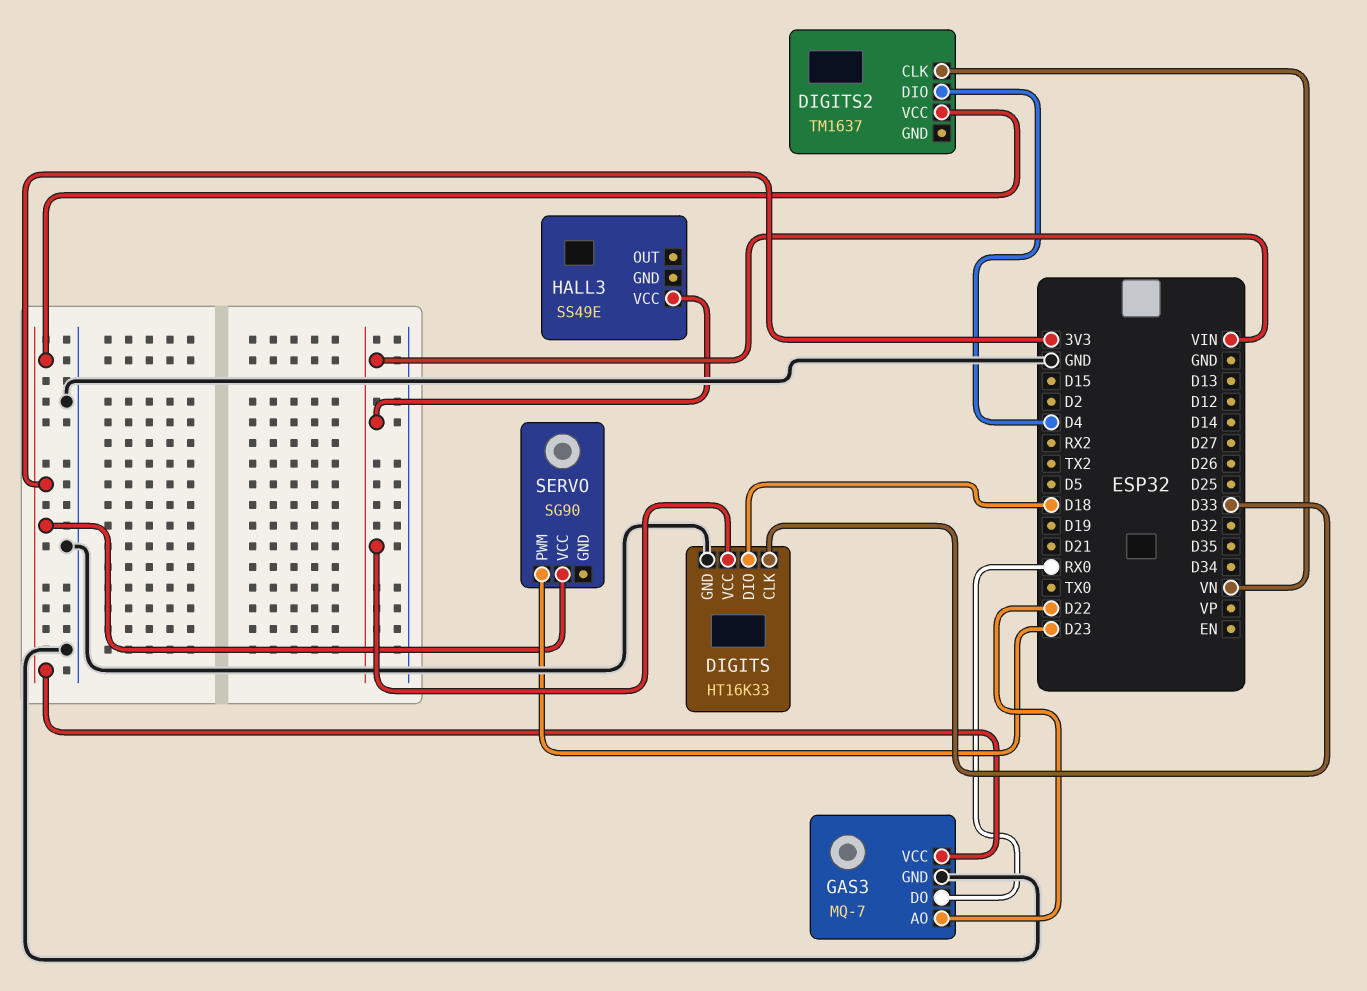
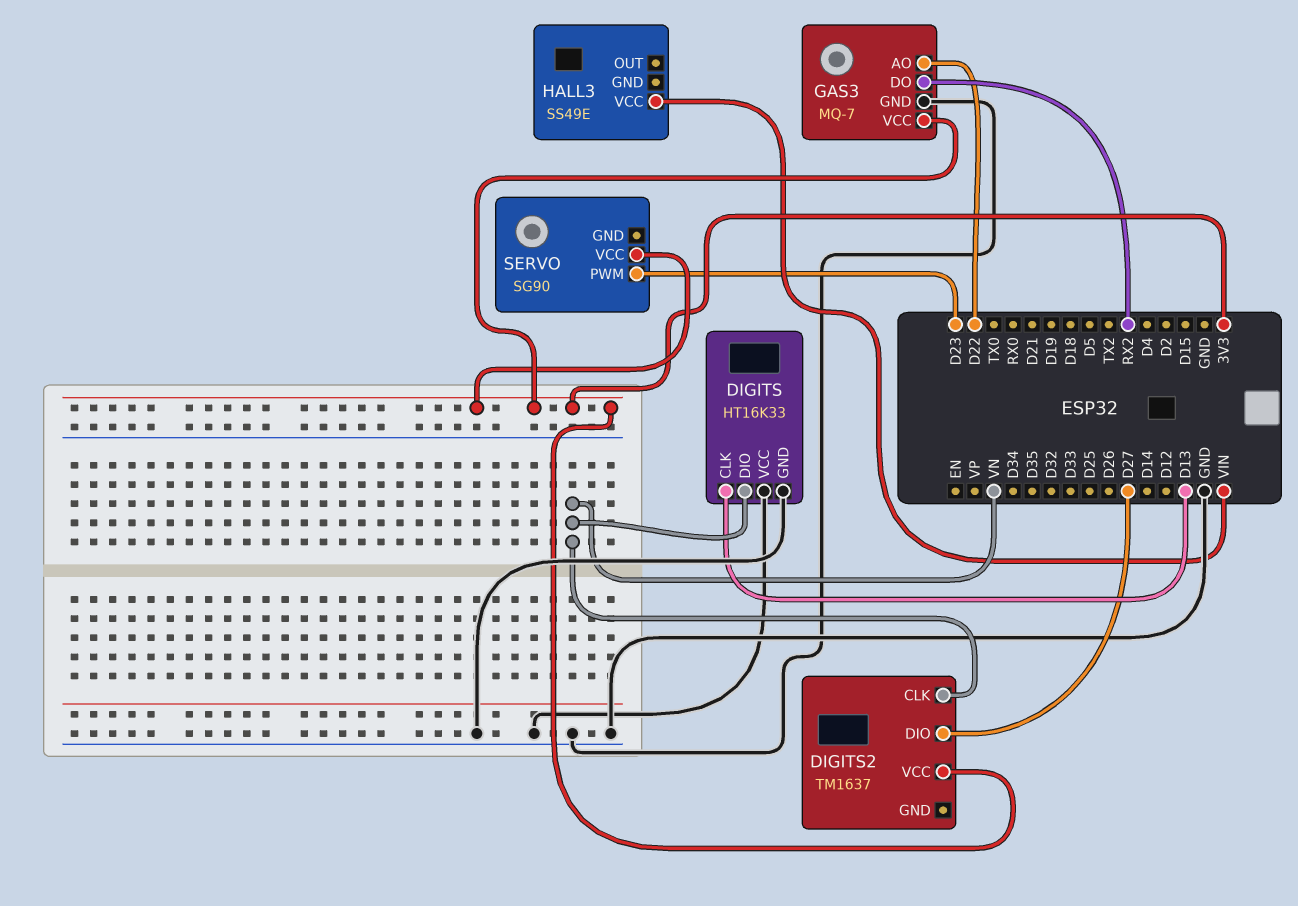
DIGITS pin CLK: D33 -> D13
DIGITS pin DIO: D18 -> VN
DIGITS pin VCC: VIN -> GND
DIGITS2 pin DIO: D4 -> D27
GAS3 pin DO: RX0 -> RX2

